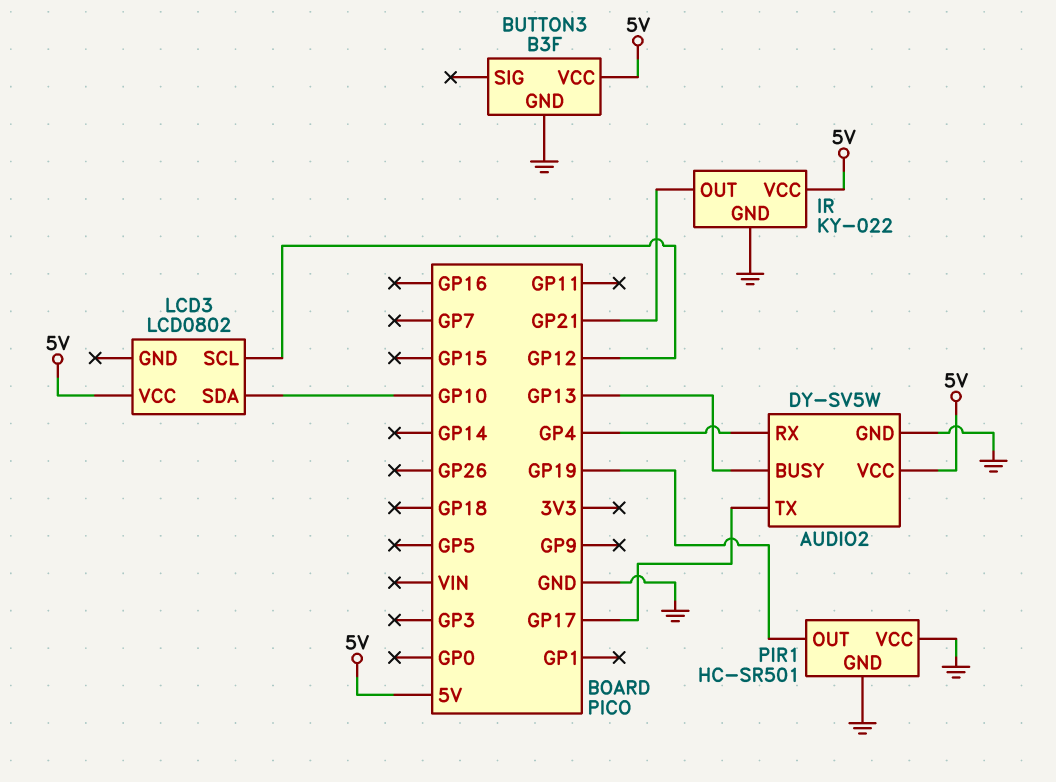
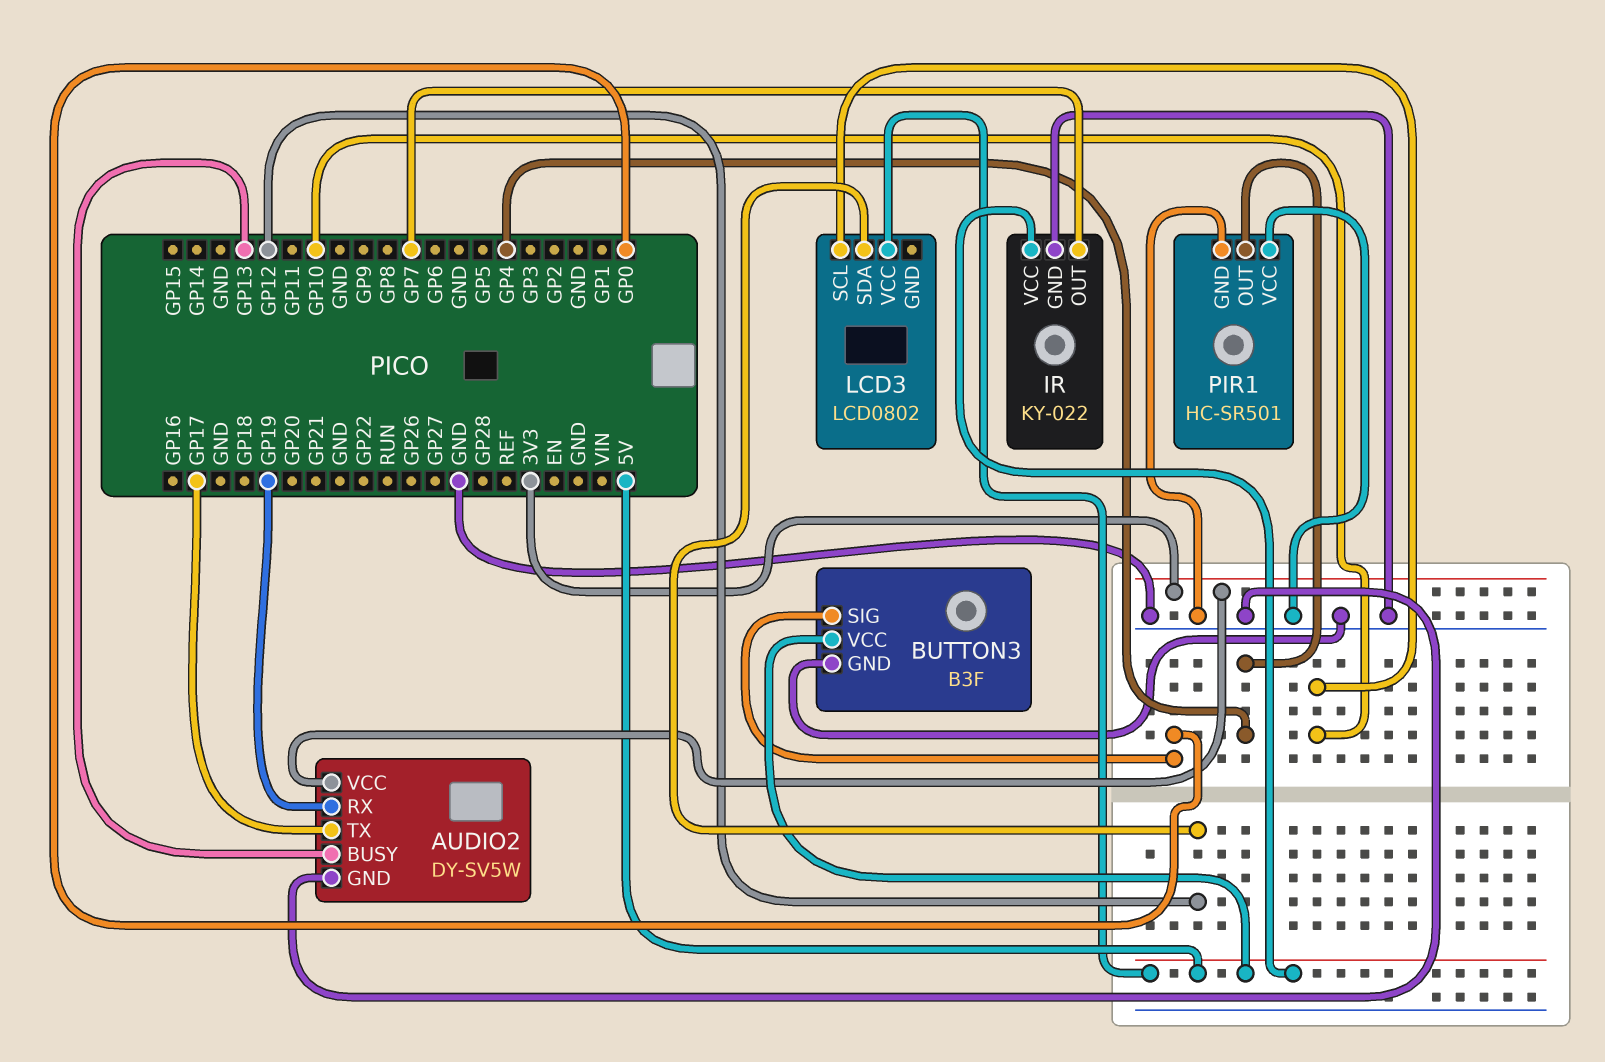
AUDIO2 pin RX: GP4 -> GP19
AUDIO2 pin VCC: 5V -> 3V3
BUTTON3 pin SIG: none -> GP0
IR pin OUT: GP21 -> GP7
LCD3 pin SCL: GP12 -> GP10
LCD3 pin SDA: GP10 -> GP12
PIR1 pin OUT: GP19 -> GP4

